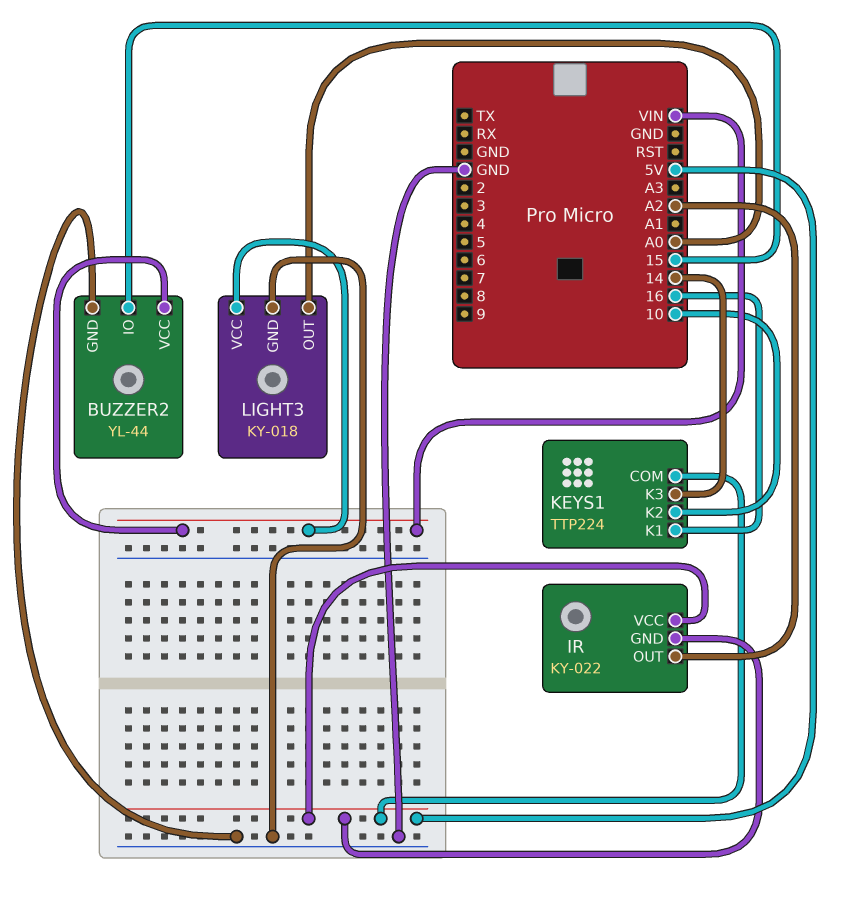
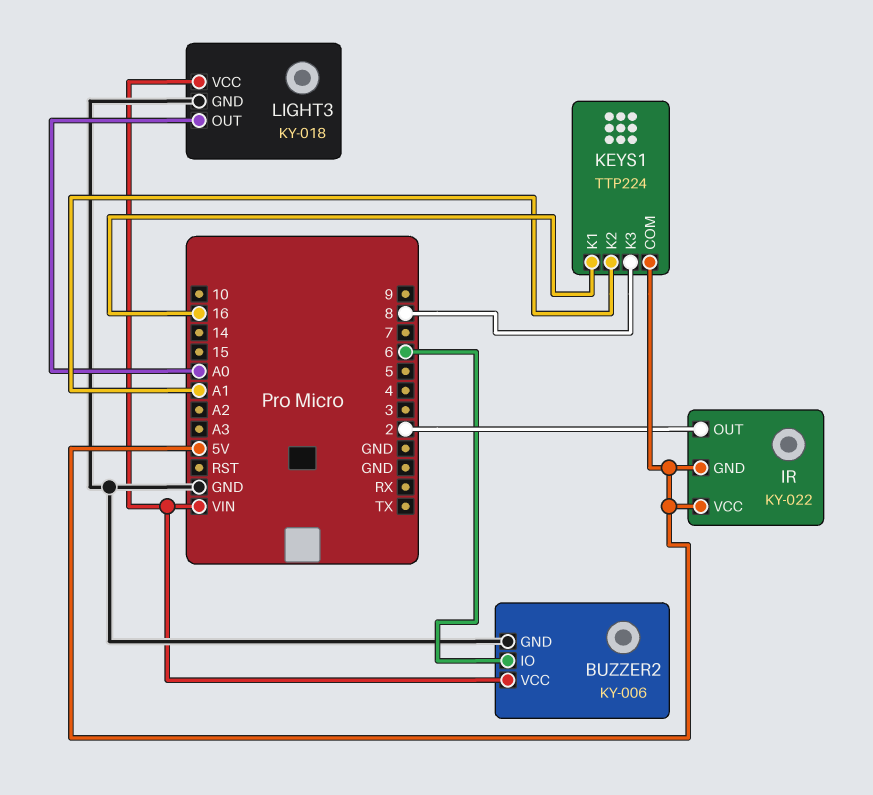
BUZZER2: YL-44 -> KY-006
BUZZER2 pin IO: 15 -> 6
IR pin OUT: A2 -> 2
KEYS1 pin K2: 10 -> A1
KEYS1 pin K3: 14 -> 8

